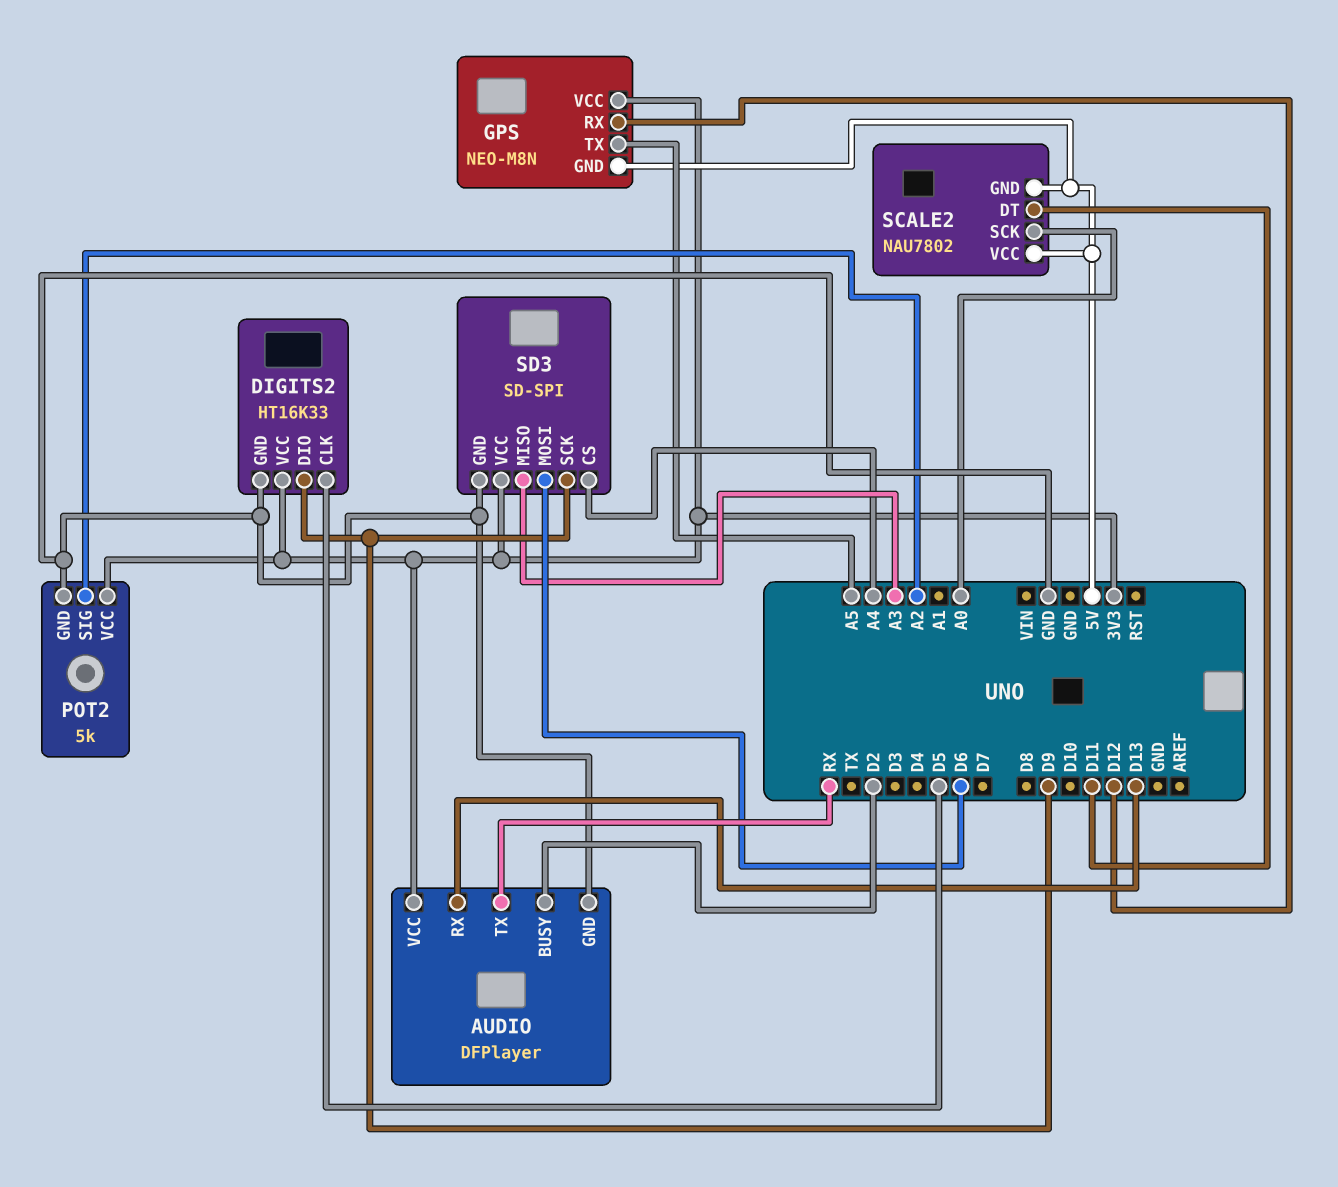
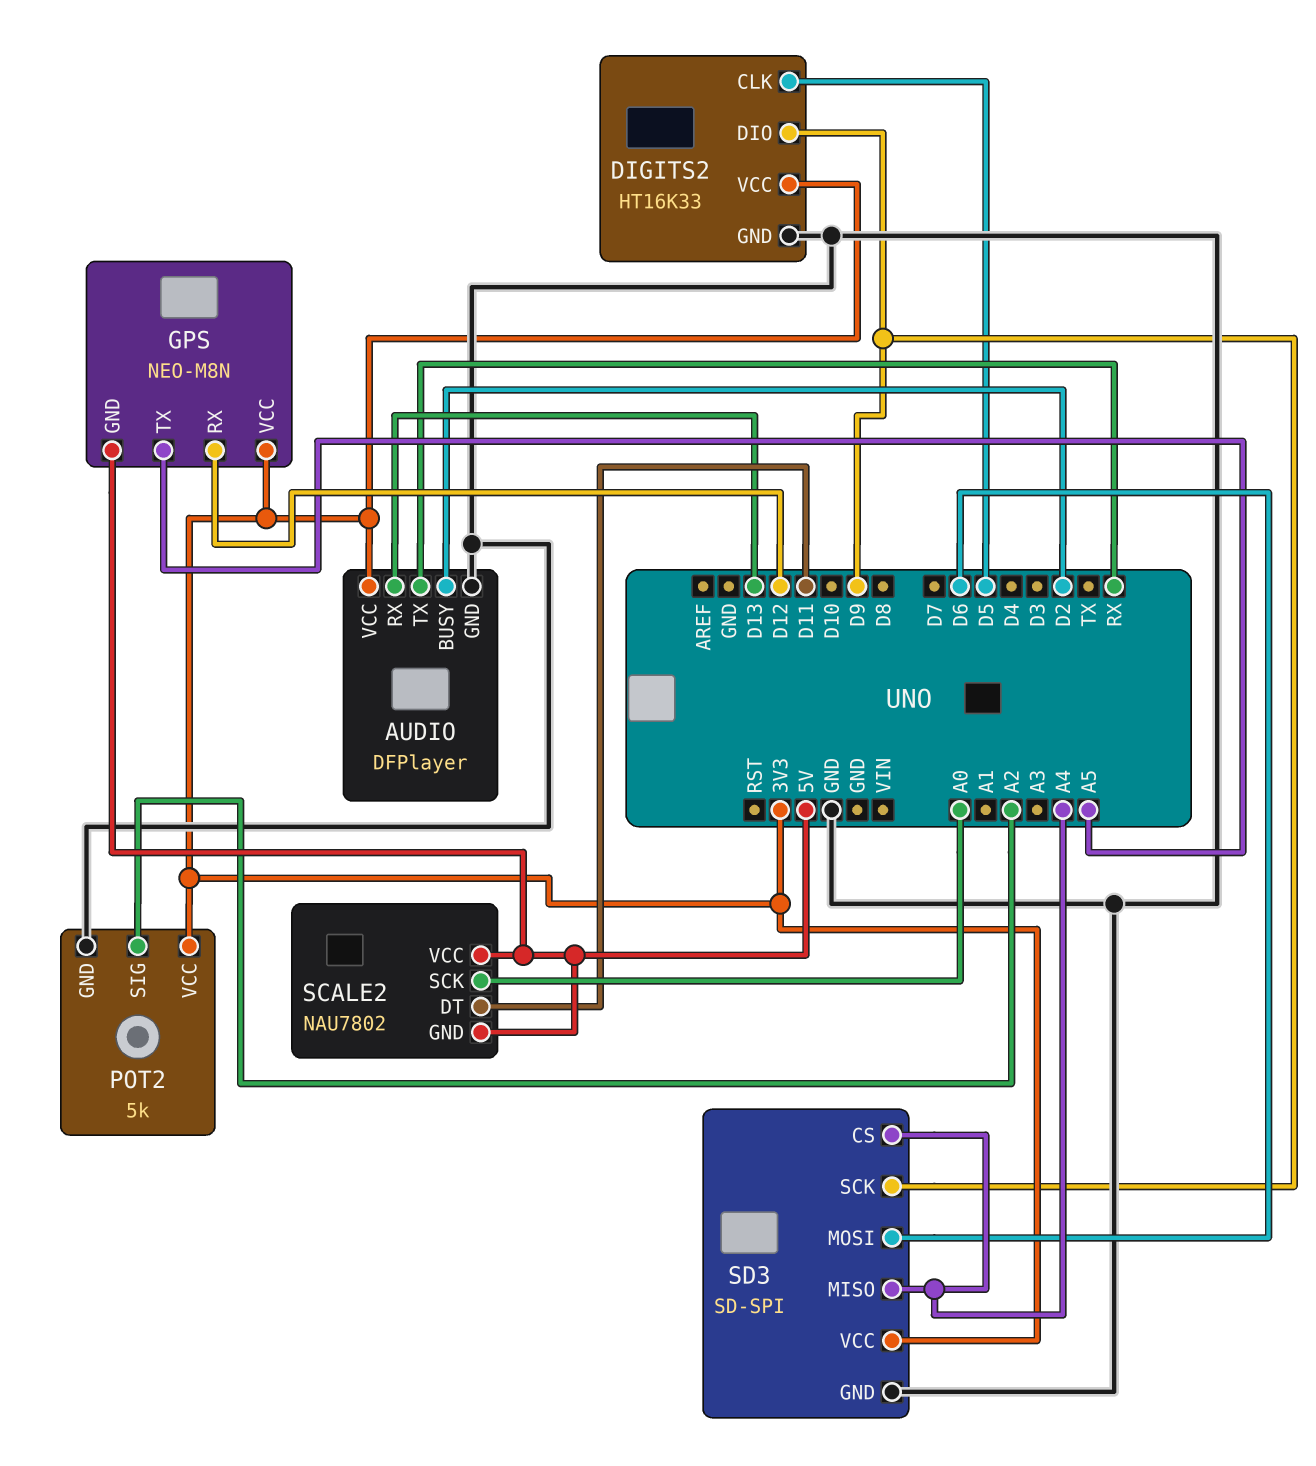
SD3 pin MISO: A3 -> A4

